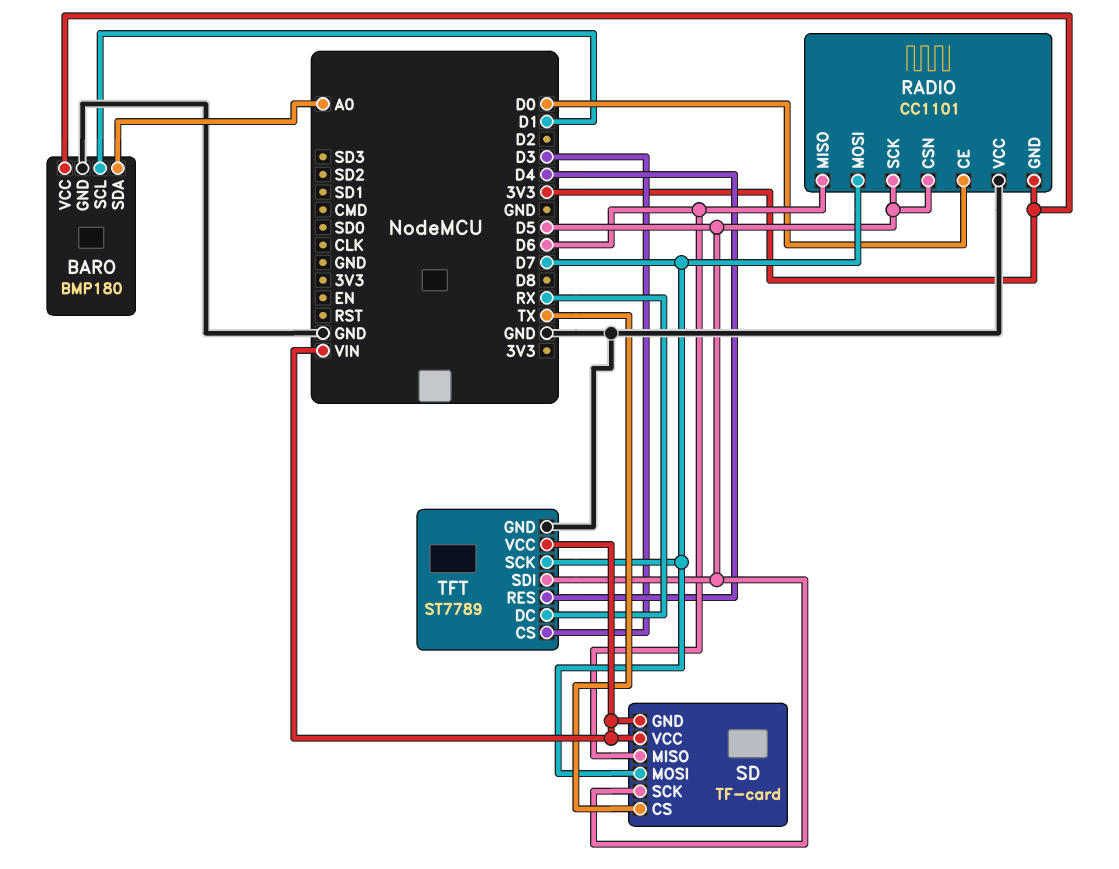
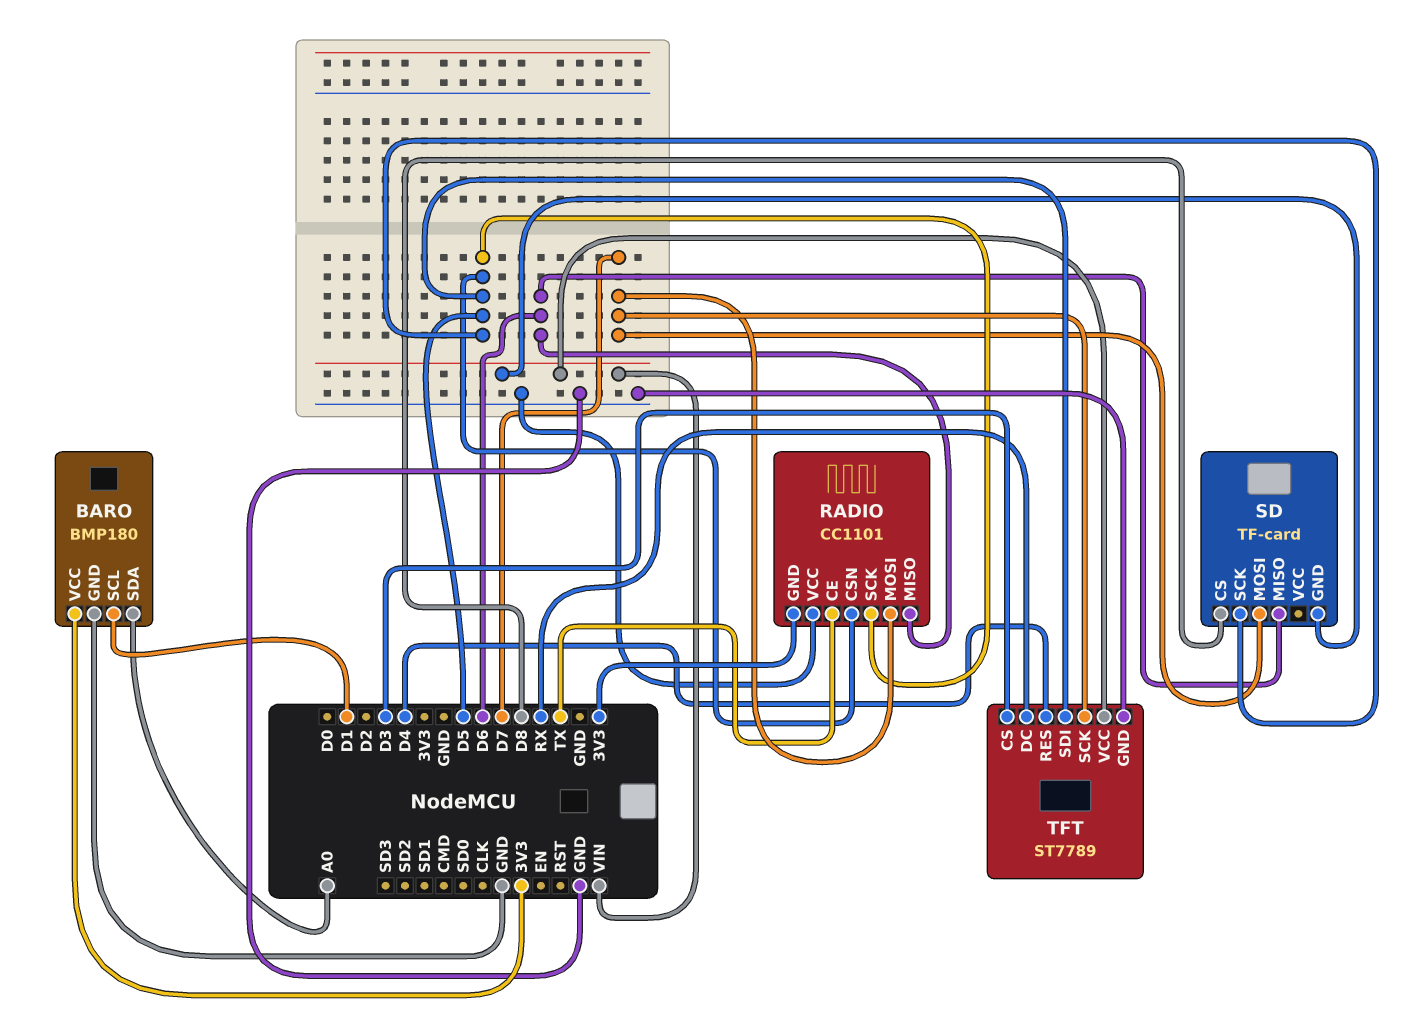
RADIO pin CE: D0 -> TX
SD pin CS: TX -> D8
SD pin VCC: VIN -> none

